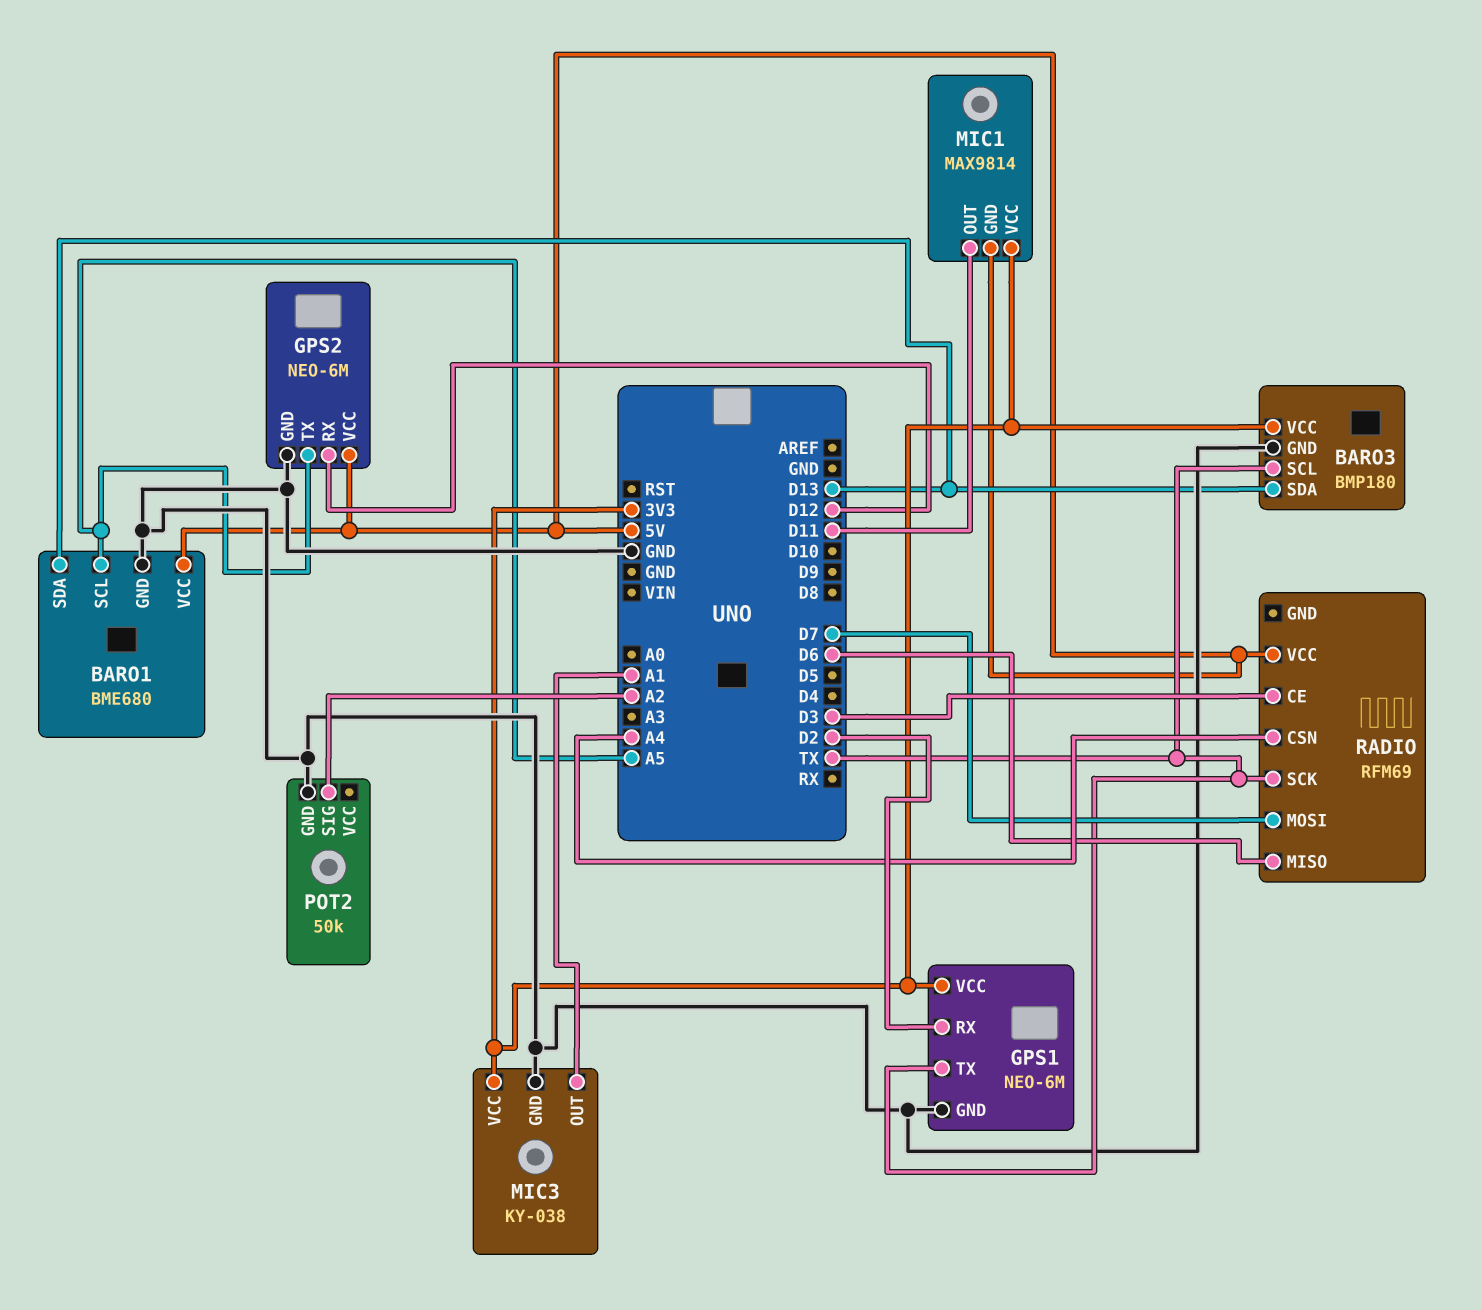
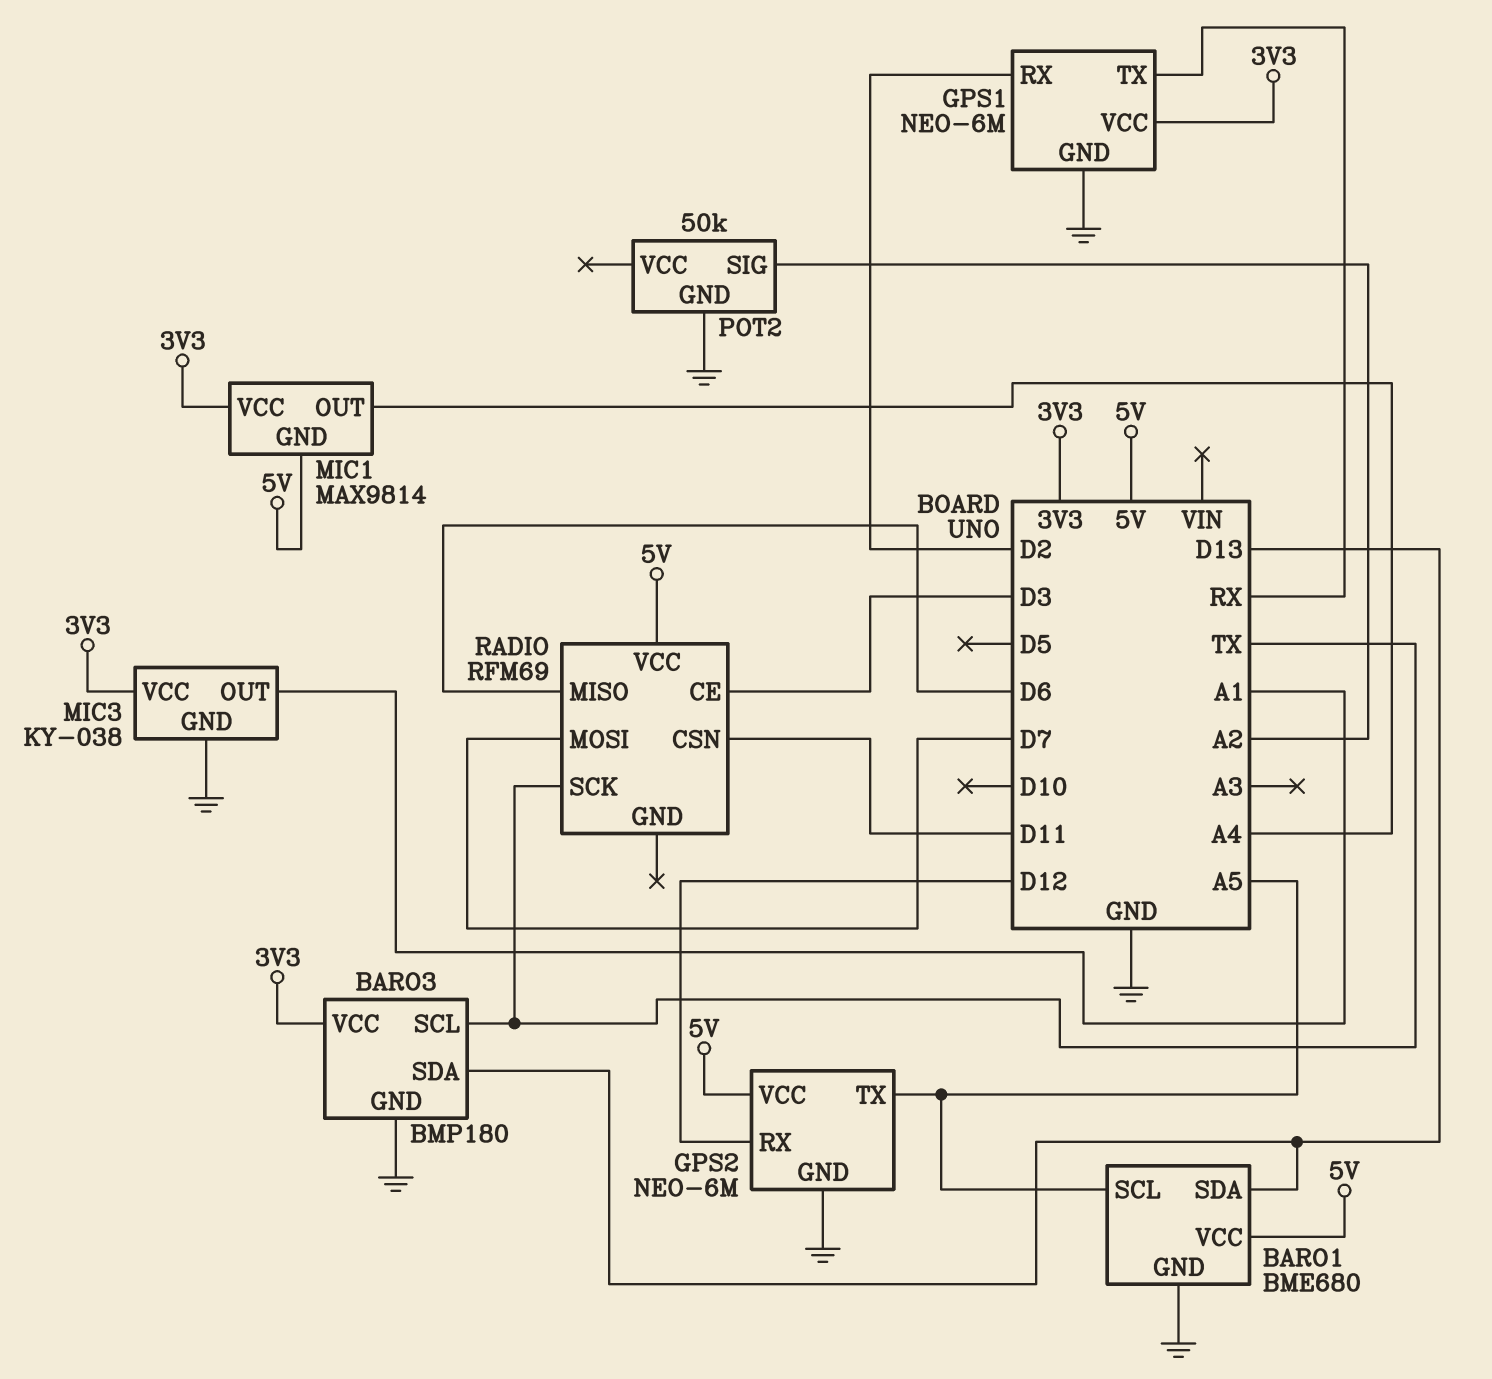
GPS1 pin TX: TX -> RX
MIC1 pin OUT: D11 -> A4
RADIO pin CSN: A4 -> D11

